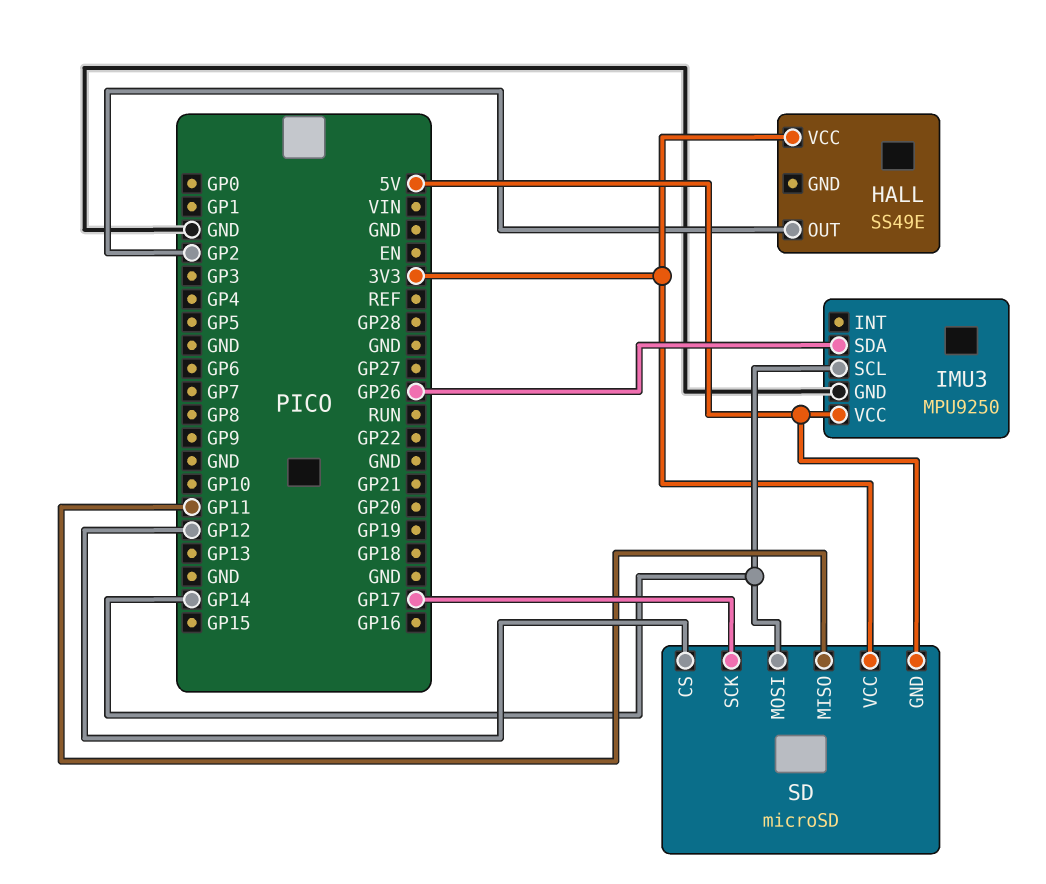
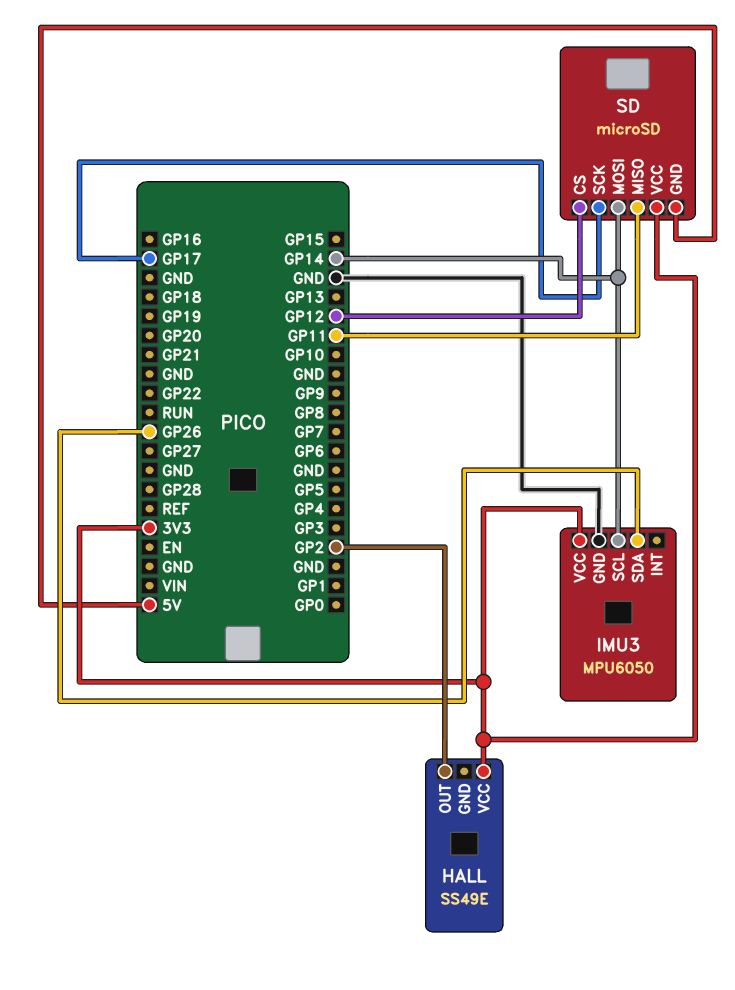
IMU3: MPU9250 -> MPU6050
IMU3 pin VCC: 5V -> 3V3

